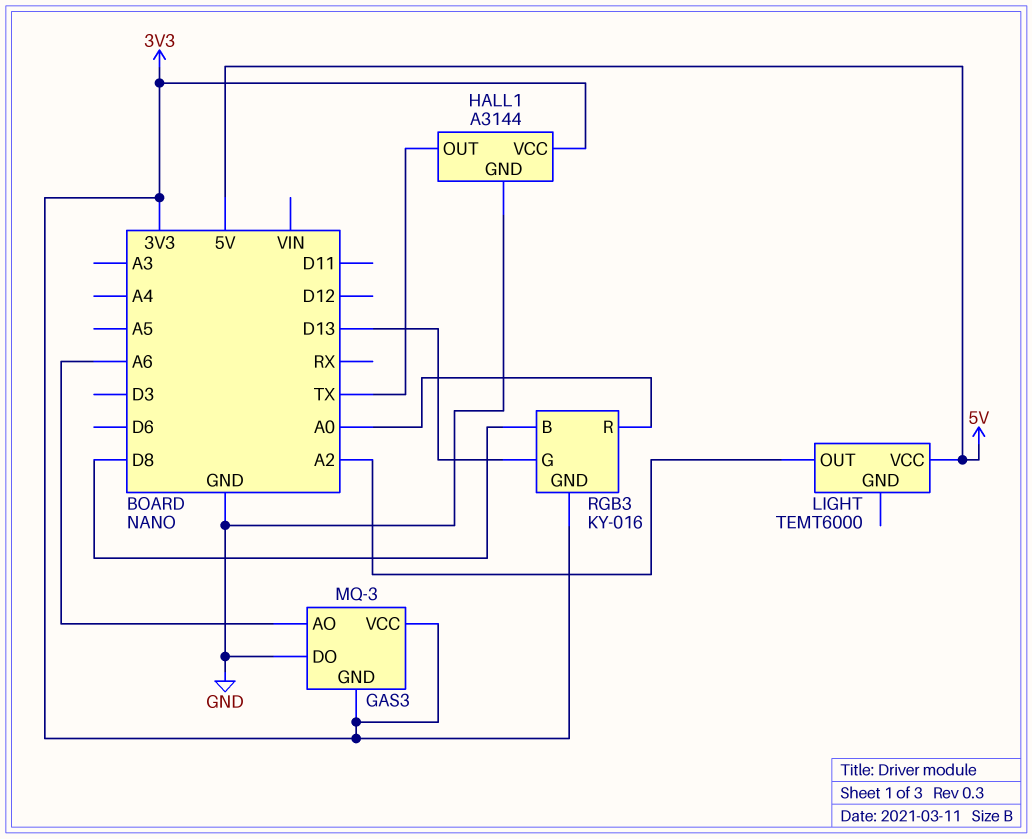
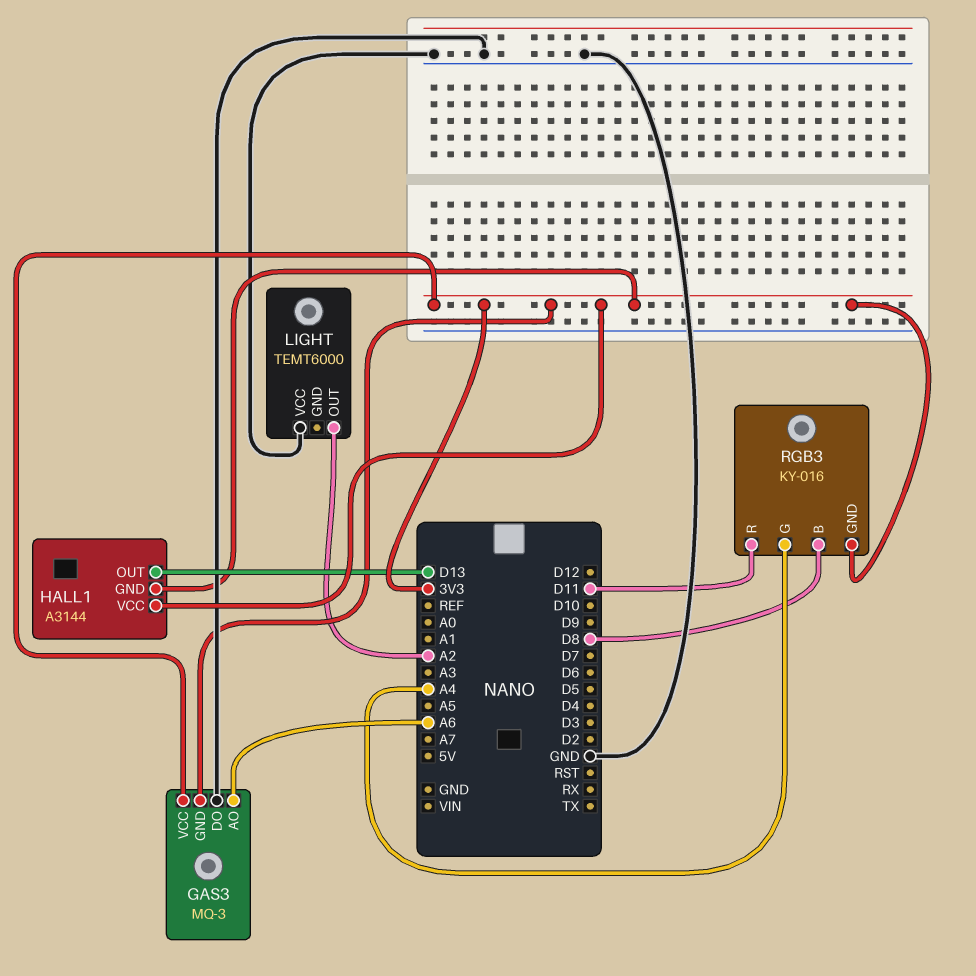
HALL1 pin GND: GND -> 3V3
HALL1 pin OUT: TX -> D13
LIGHT pin VCC: 5V -> GND
RGB3 pin G: D13 -> A4
RGB3 pin R: A0 -> D11

